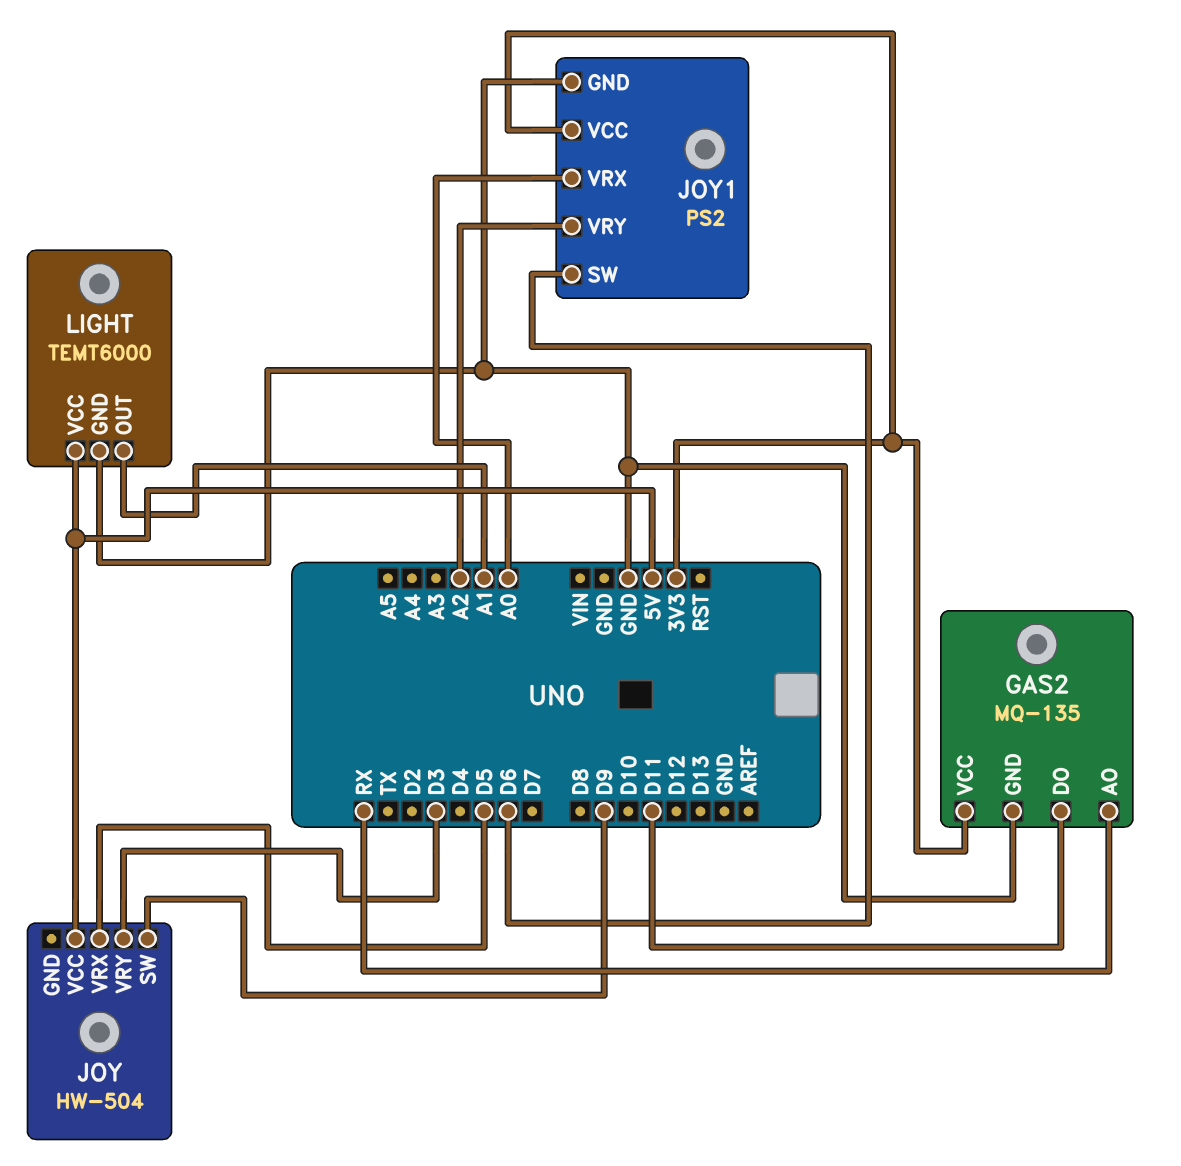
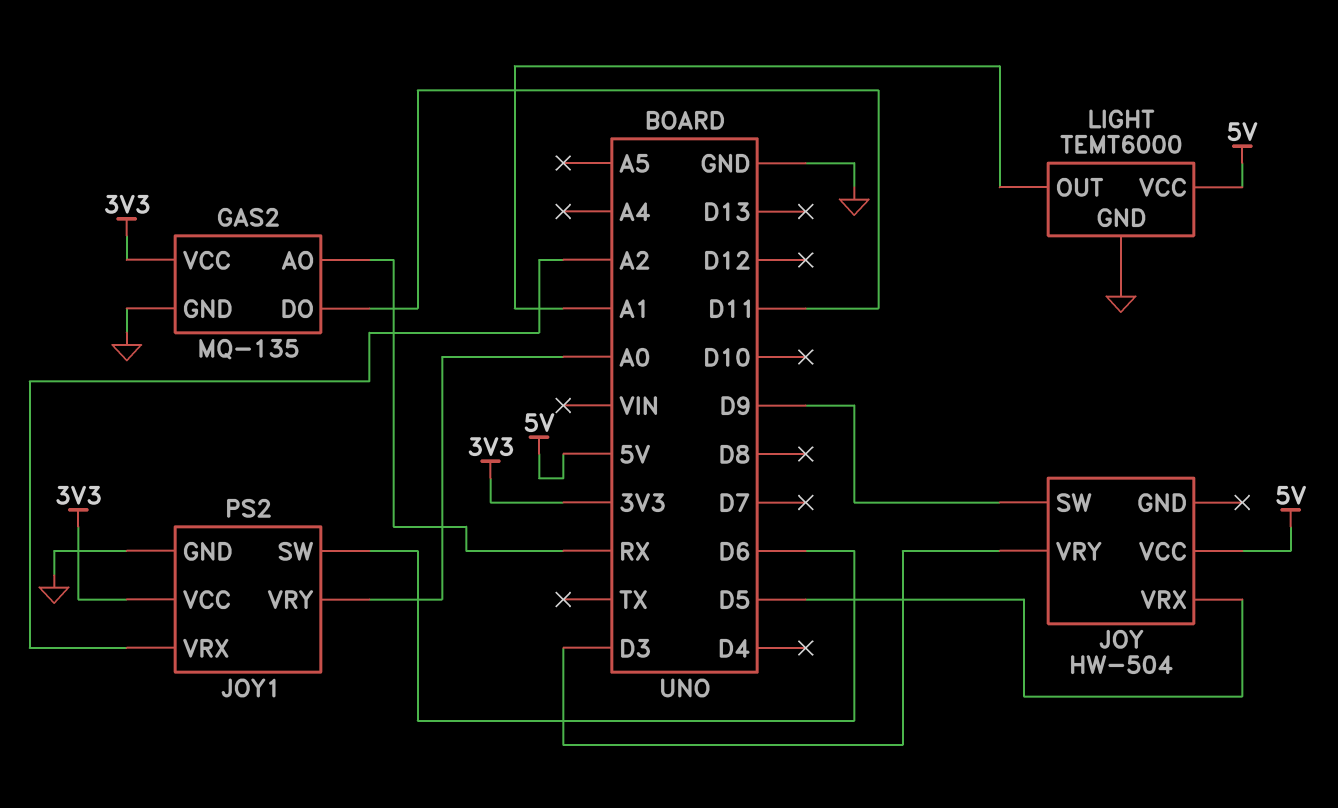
JOY1 pin VRX: A0 -> A2
JOY1 pin VRY: A2 -> A0

